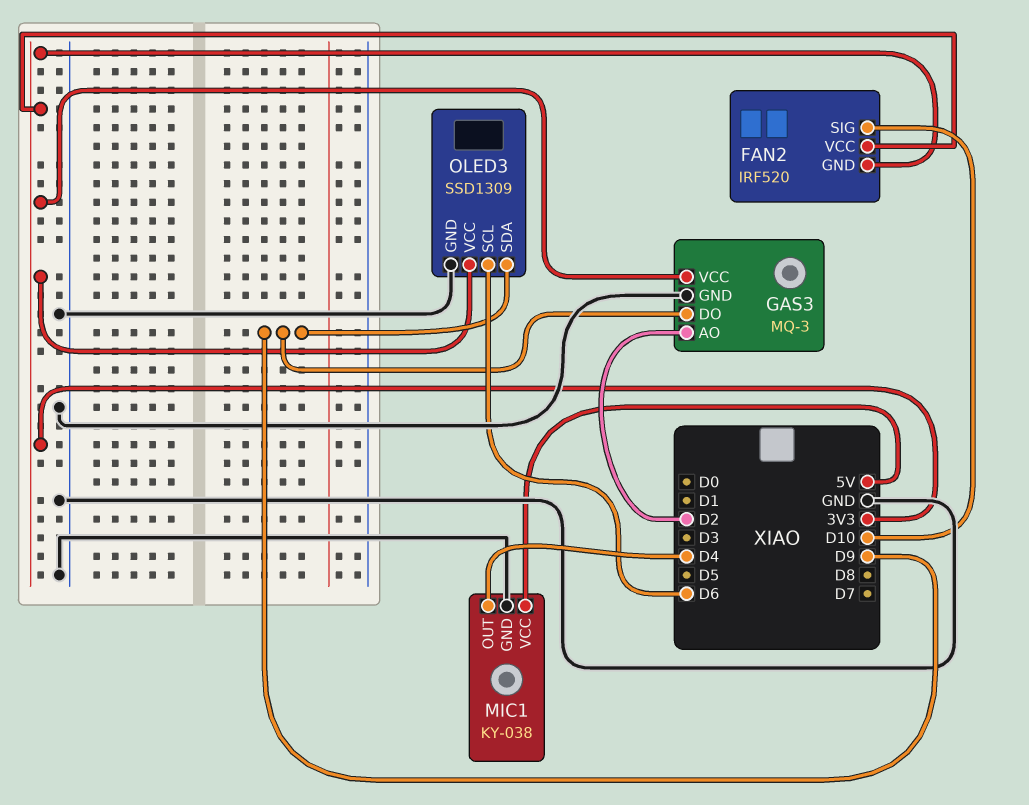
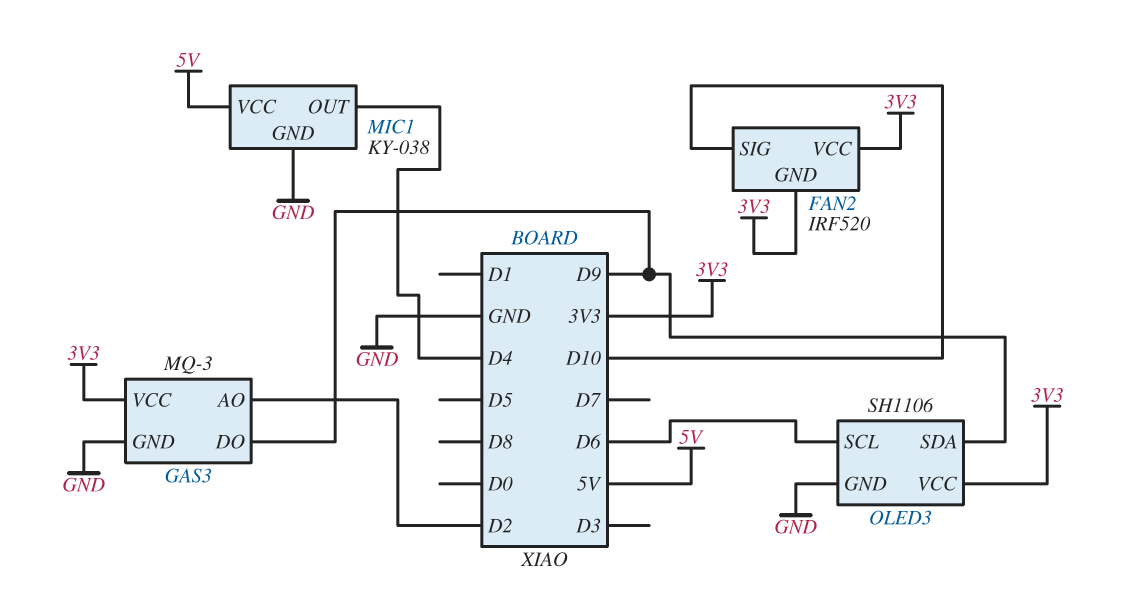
OLED3: SSD1309 -> SH1106

